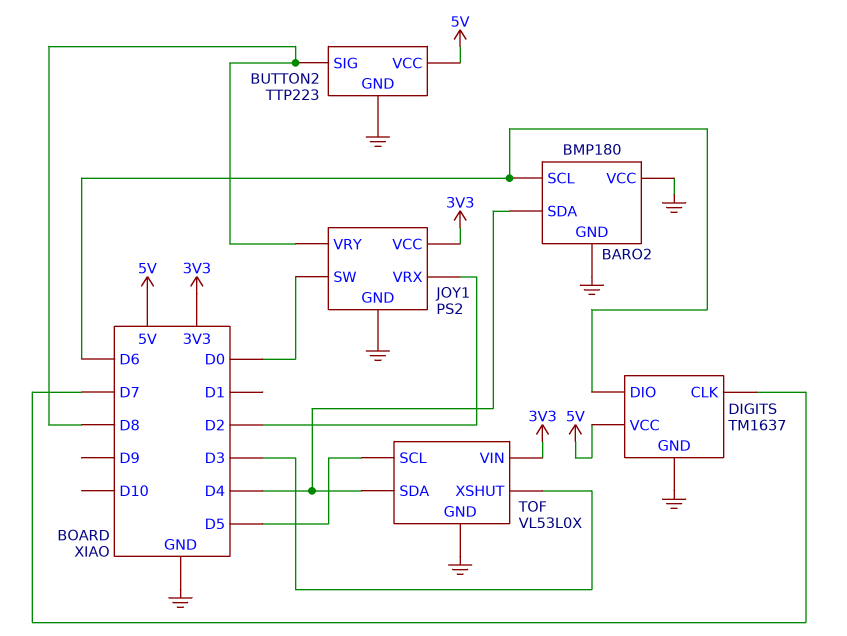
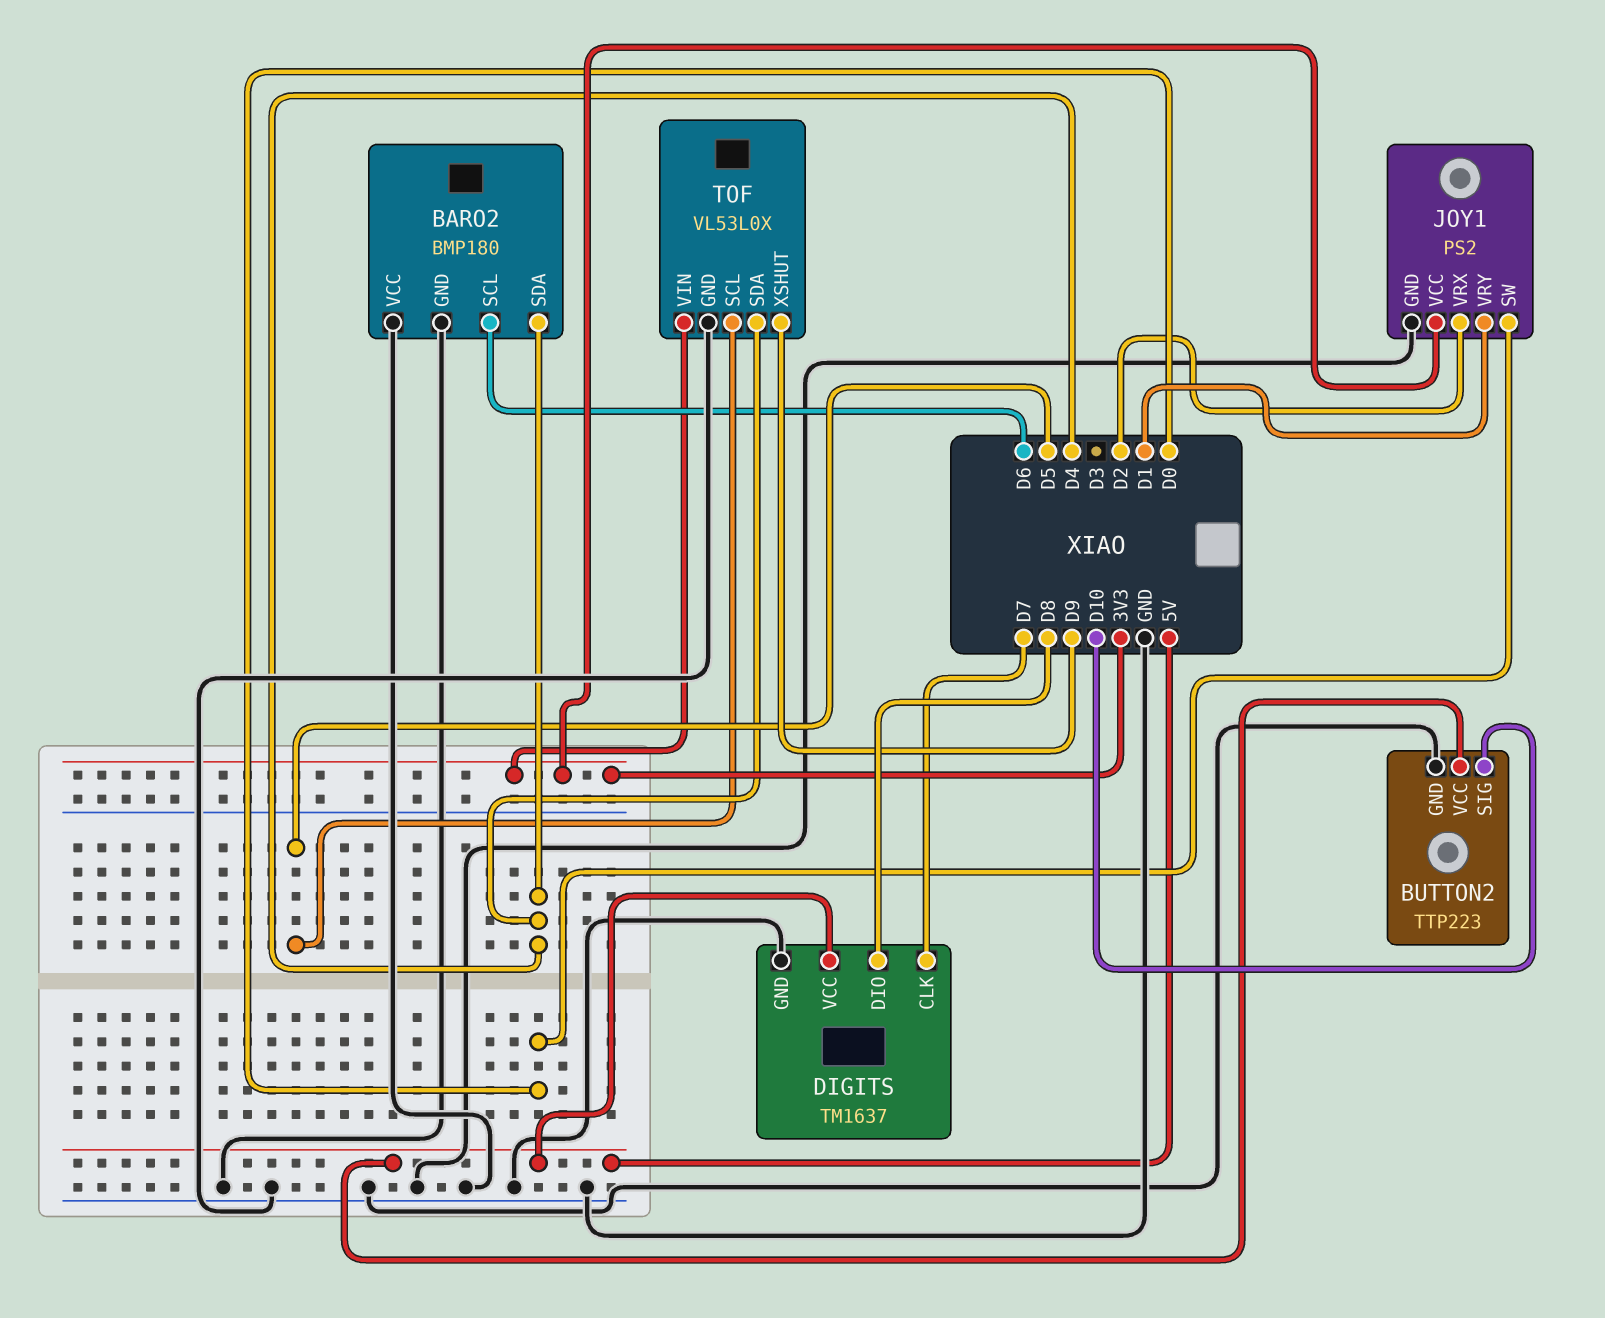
BUTTON2 pin SIG: D8 -> D10
DIGITS pin DIO: D6 -> D8
JOY1 pin VRY: D8 -> D1
TOF pin XSHUT: D3 -> D9

